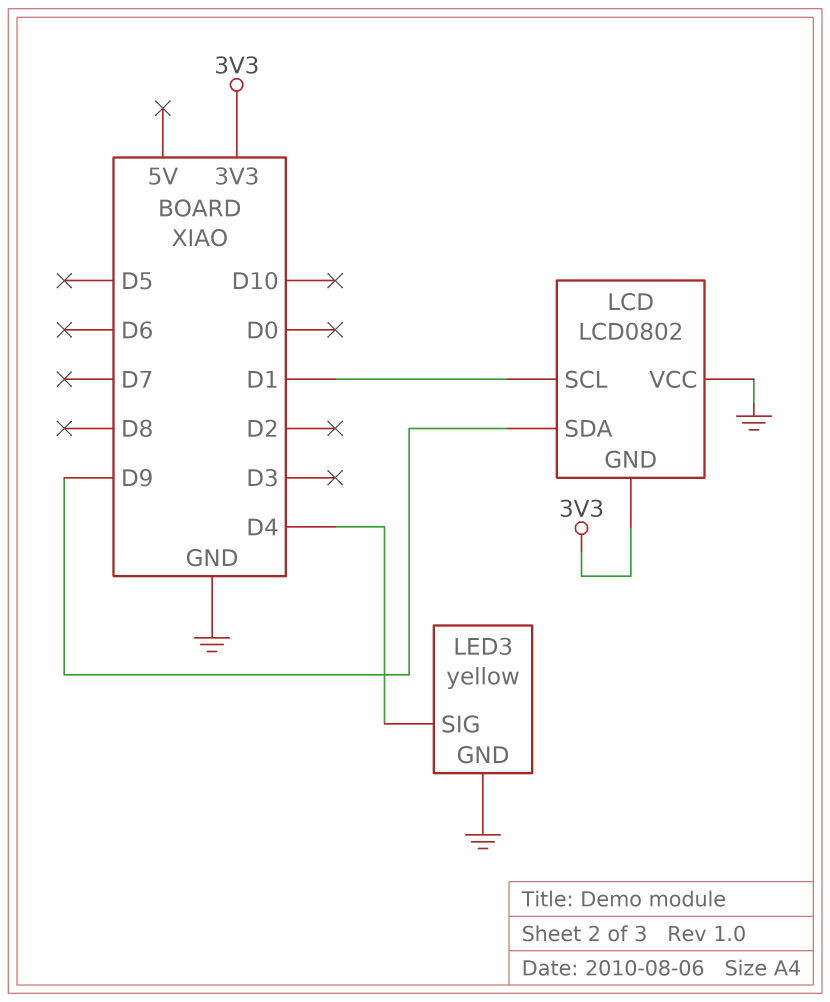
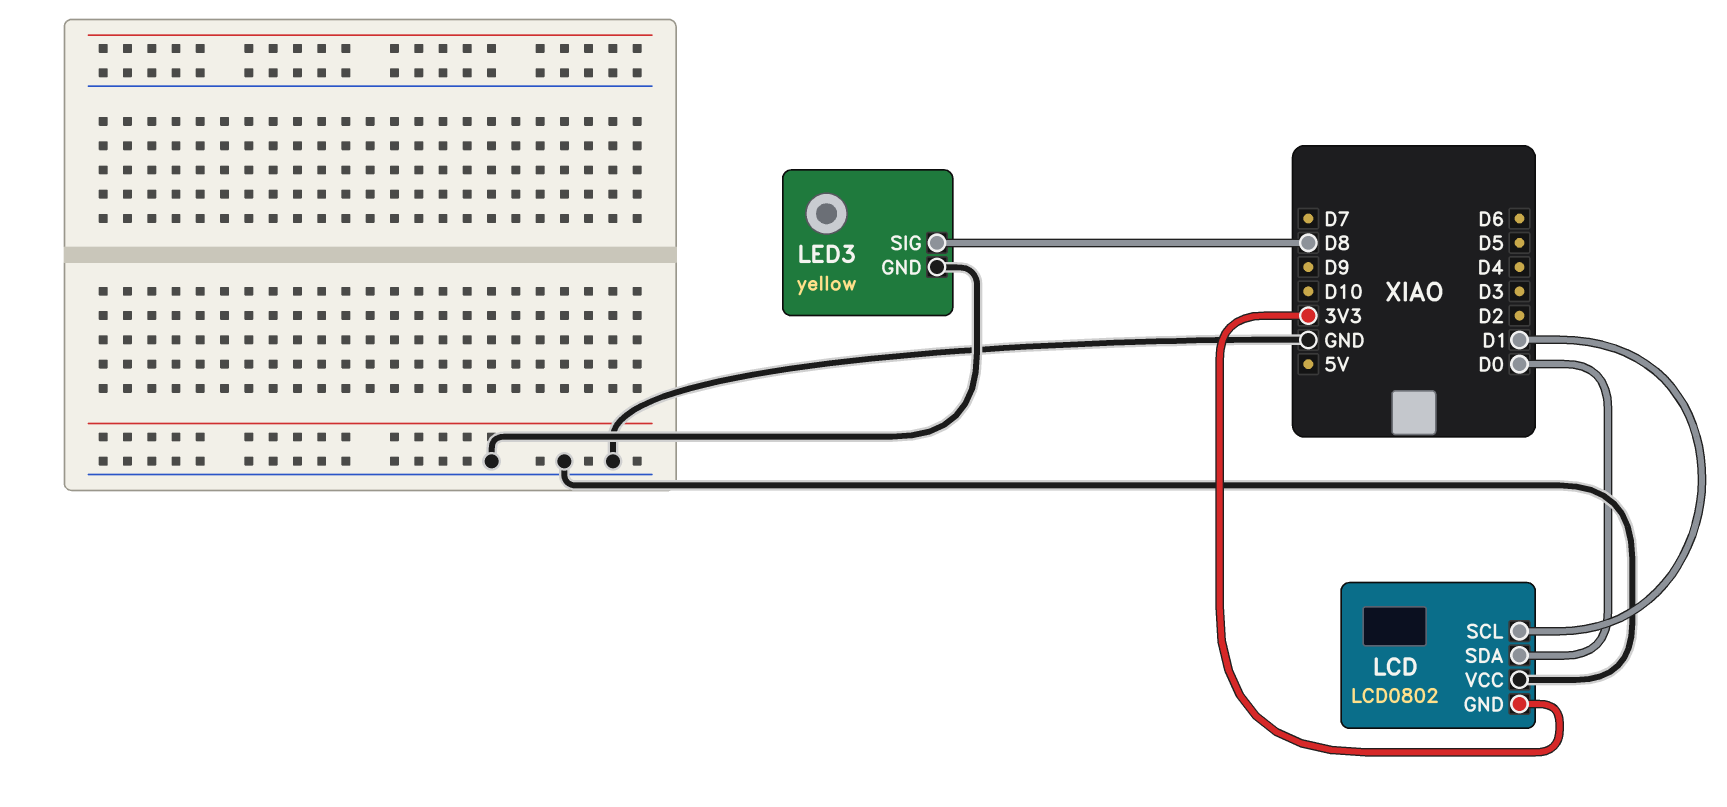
LCD pin SDA: D9 -> D0
LED3 pin SIG: D4 -> D8

